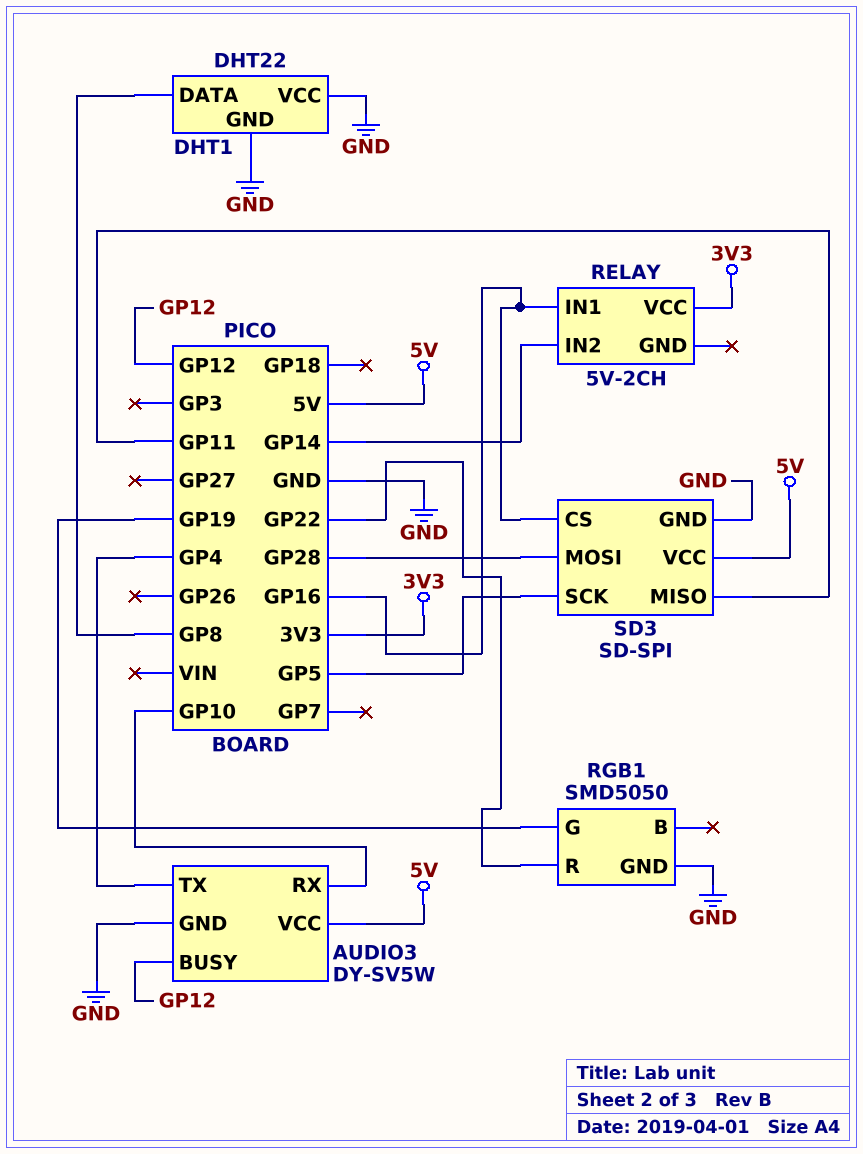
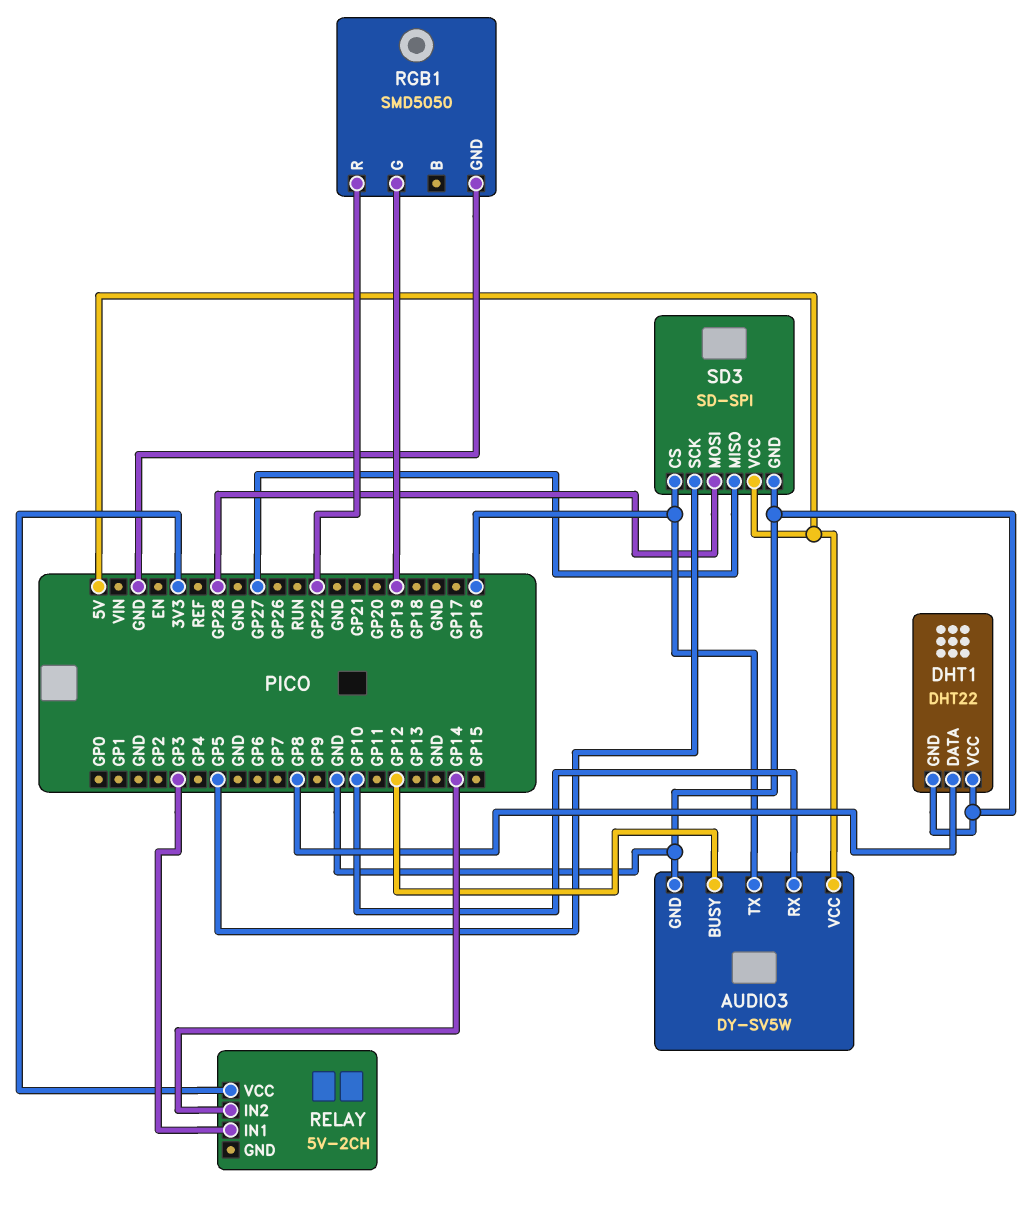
AUDIO3 pin TX: GP4 -> GP16
RELAY pin IN1: GP16 -> GP3
SD3 pin MISO: GP11 -> GP27

